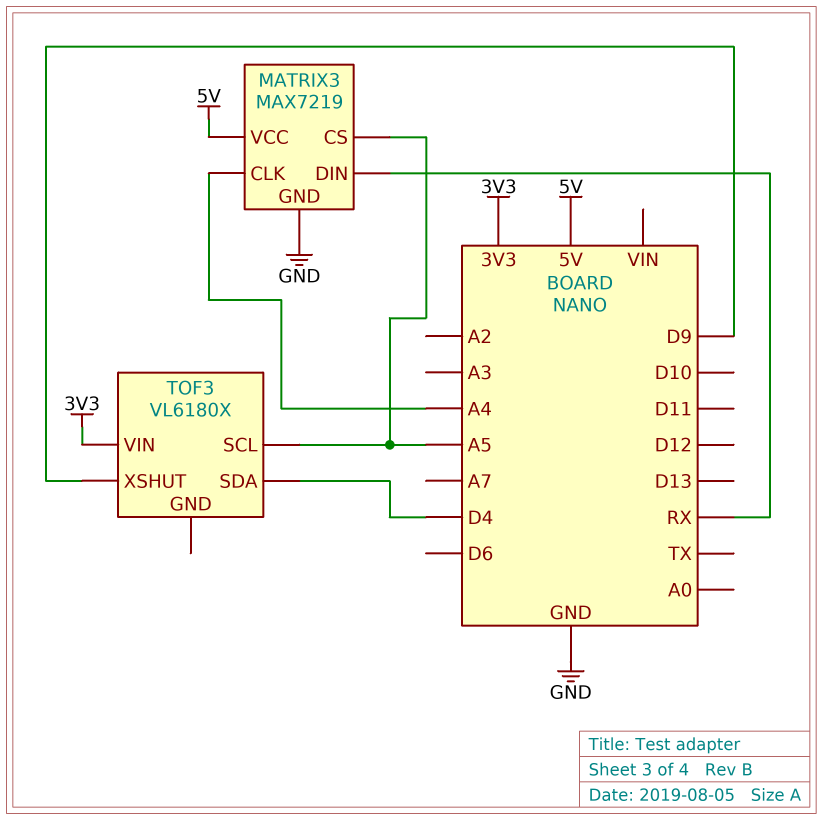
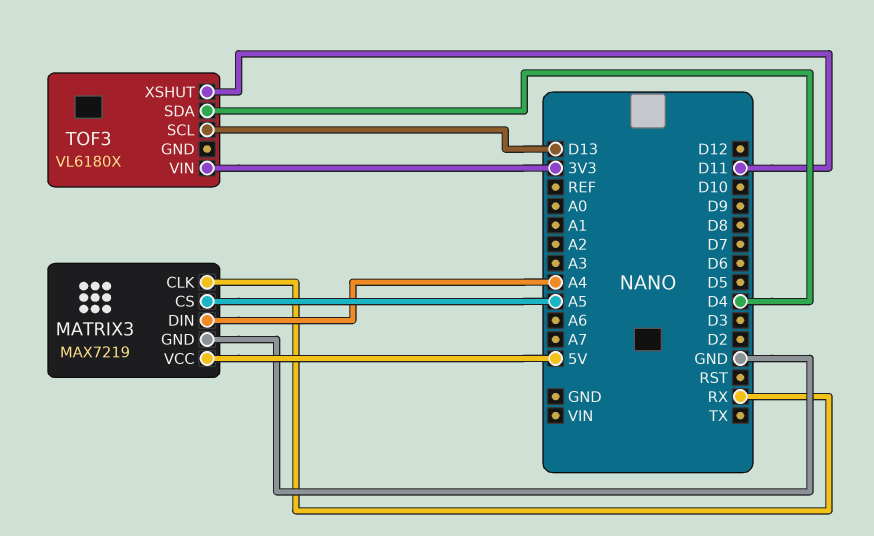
MATRIX3 pin CLK: A4 -> RX
MATRIX3 pin DIN: RX -> A4
TOF3 pin SCL: A5 -> D13
TOF3 pin XSHUT: D9 -> D11

